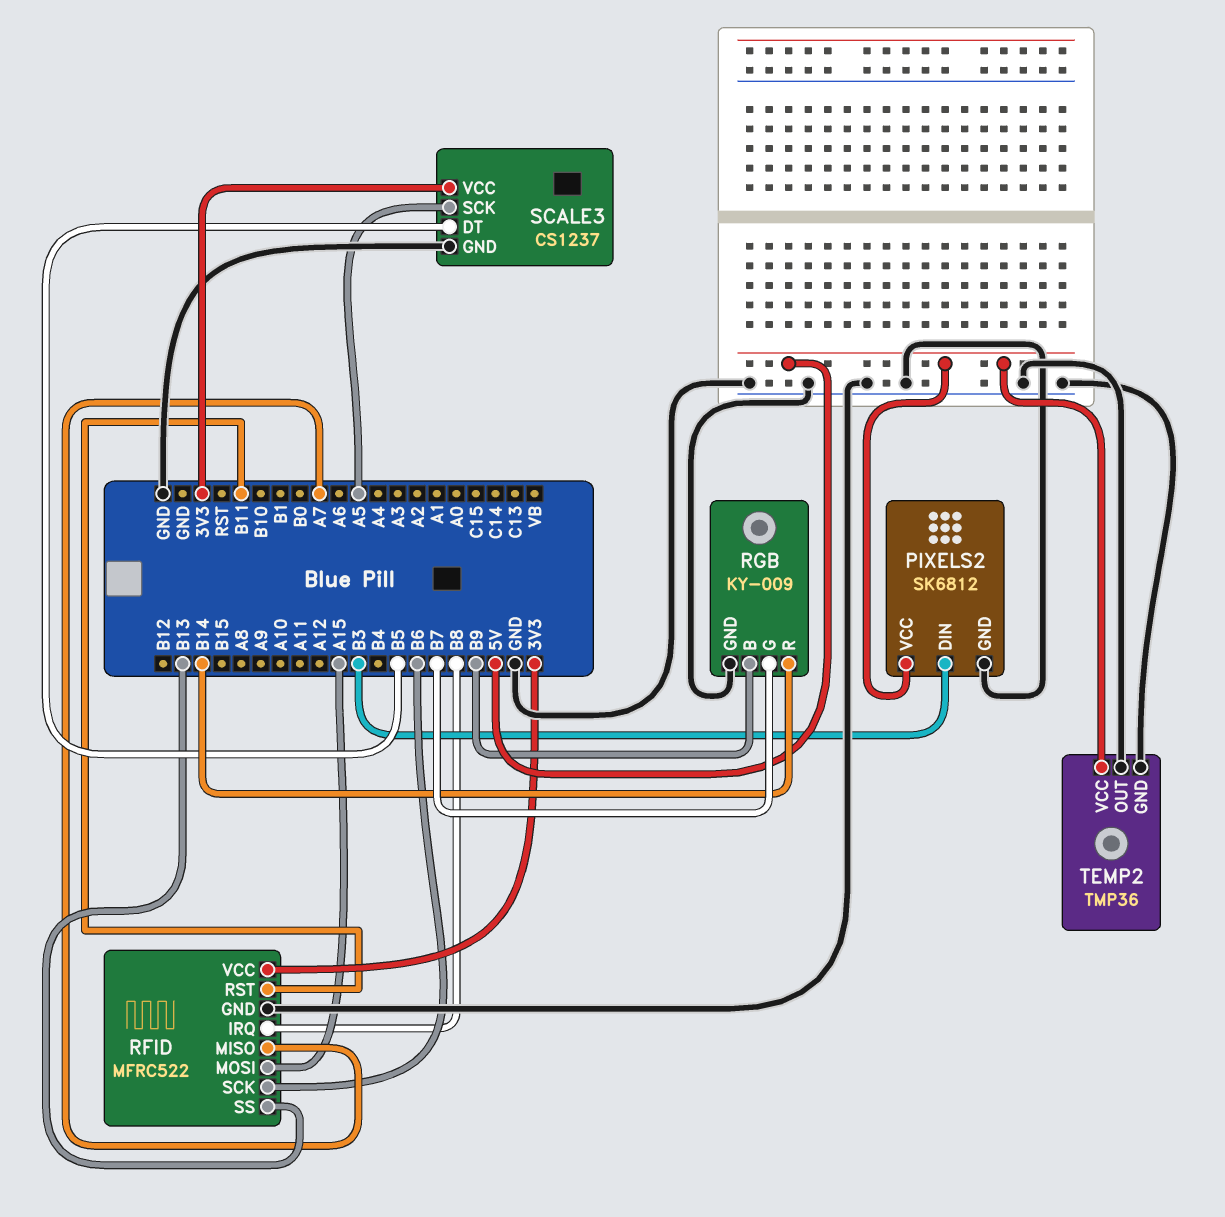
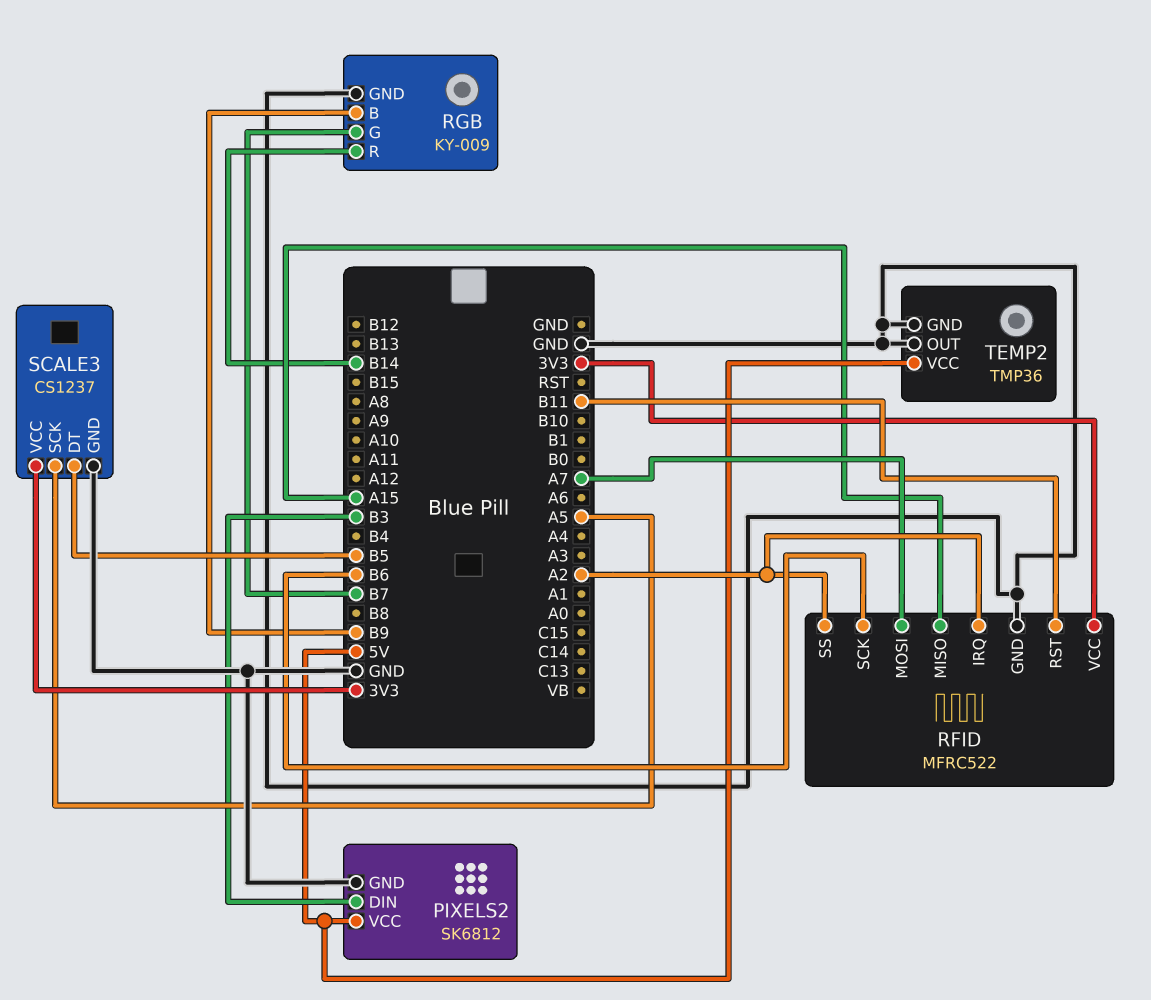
RFID pin IRQ: B8 -> A2
RFID pin MISO: A7 -> A15
RFID pin MOSI: A15 -> A7
RFID pin SS: B13 -> A2

